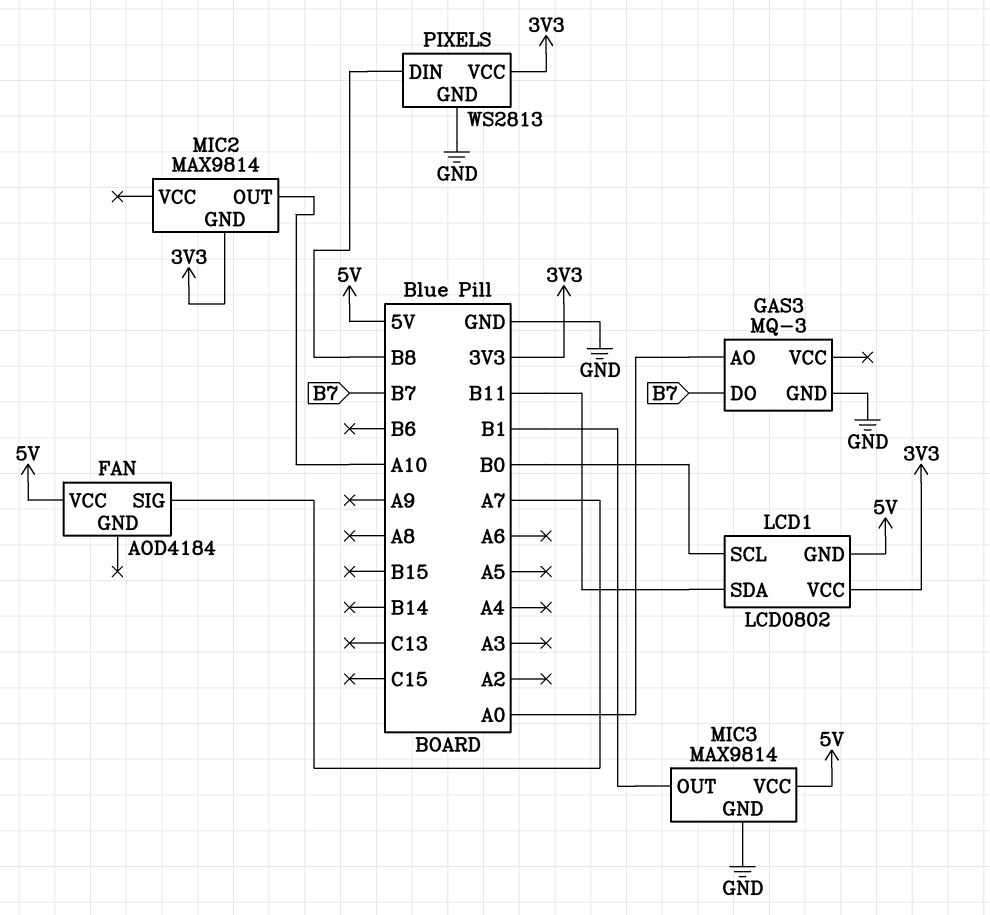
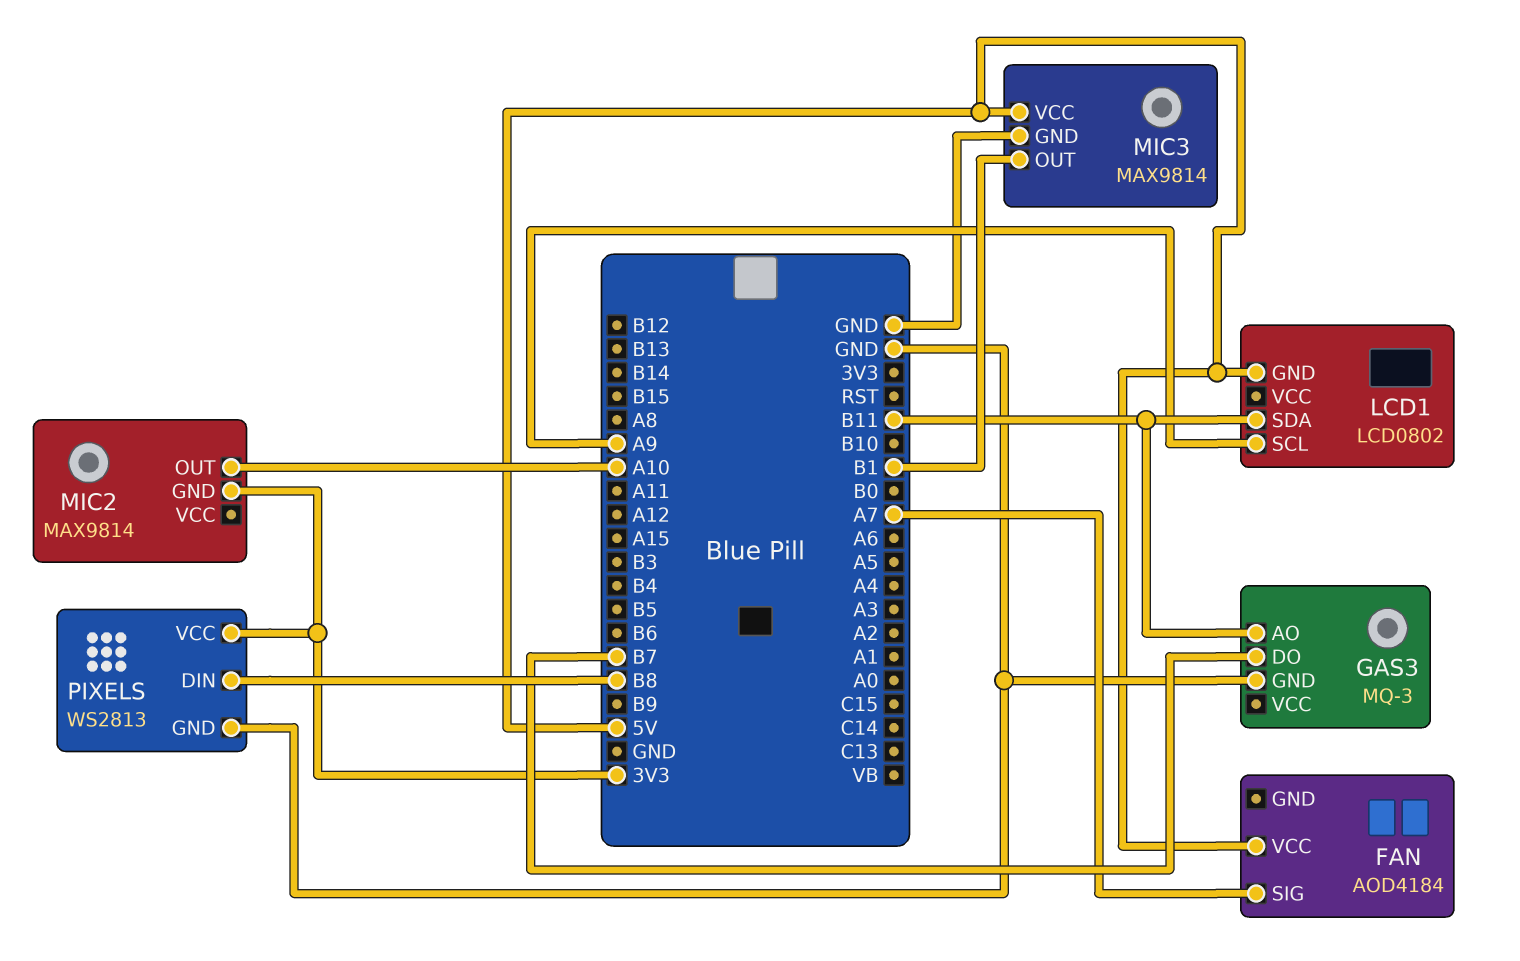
GAS3 pin AO: A0 -> B11
LCD1 pin SCL: B0 -> A9
LCD1 pin VCC: 3V3 -> none

